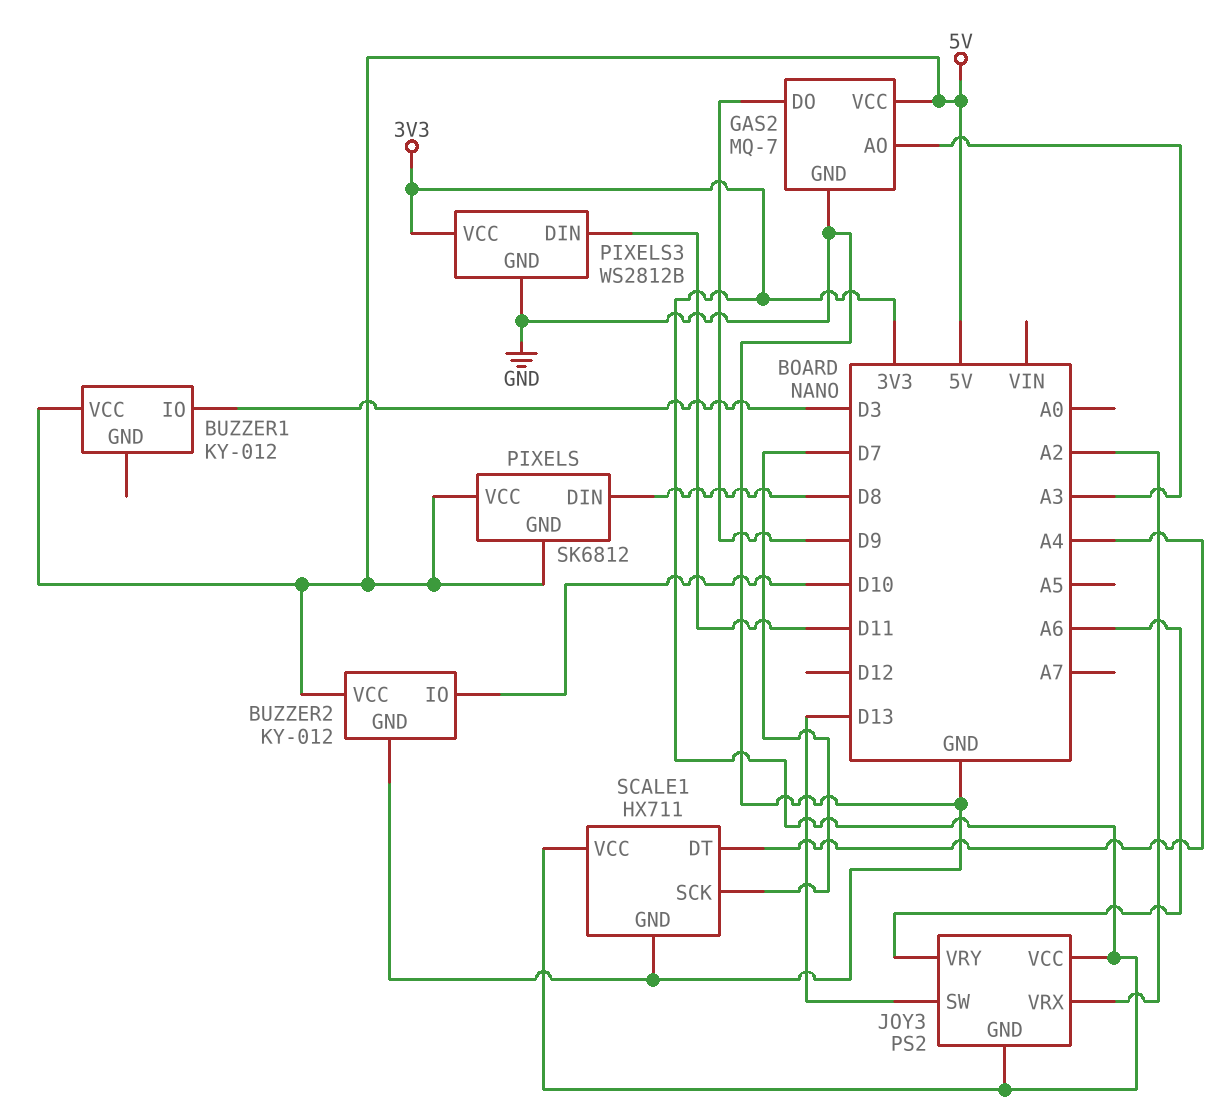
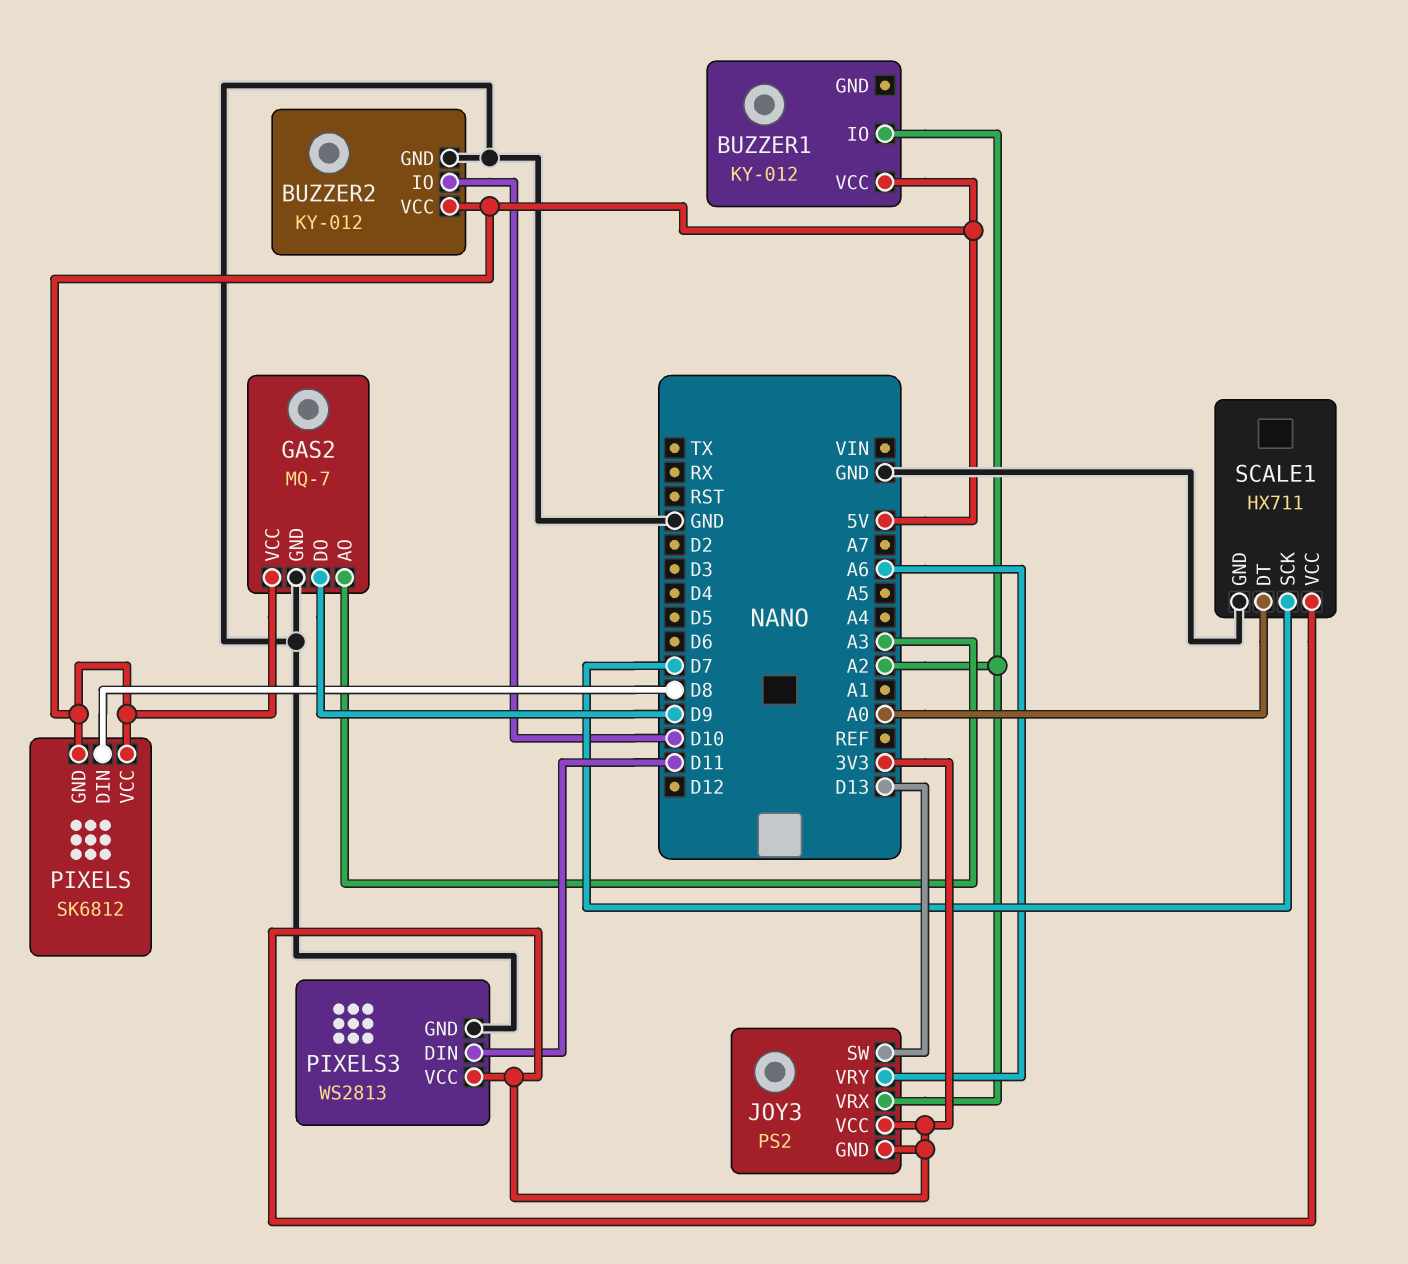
BUZZER1 pin IO: D3 -> A2
PIXELS3: WS2812B -> WS2813
SCALE1 pin DT: A4 -> A0

